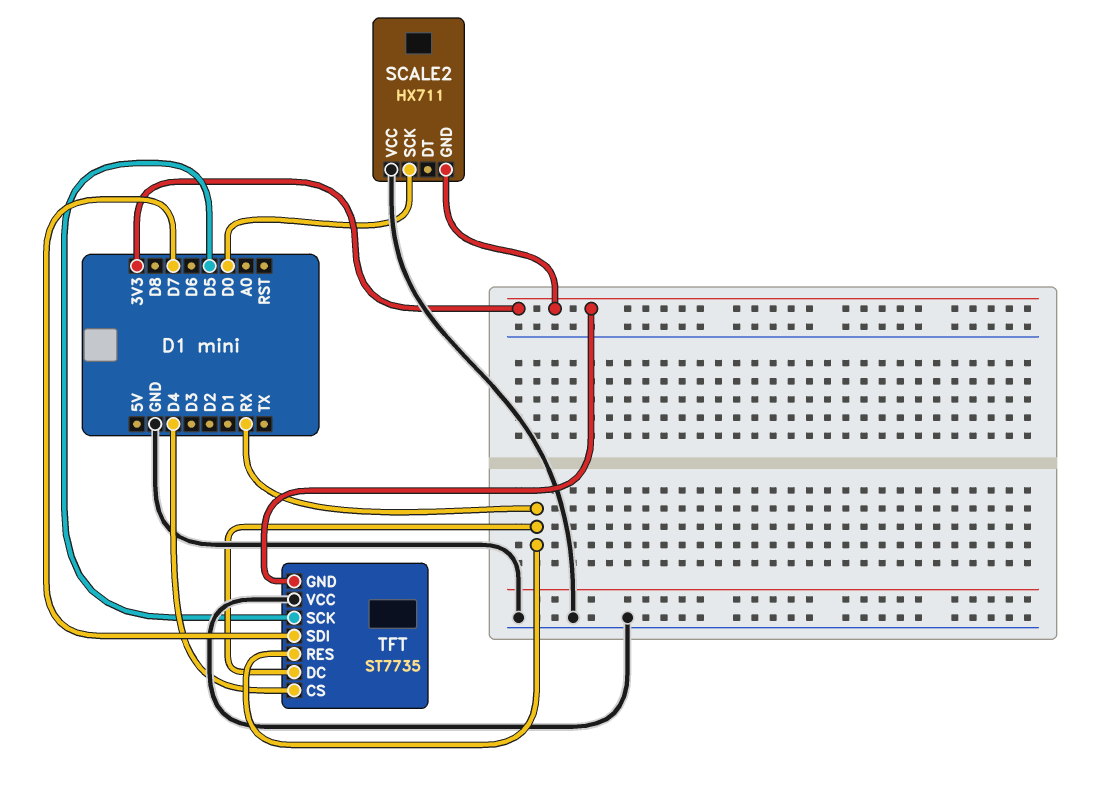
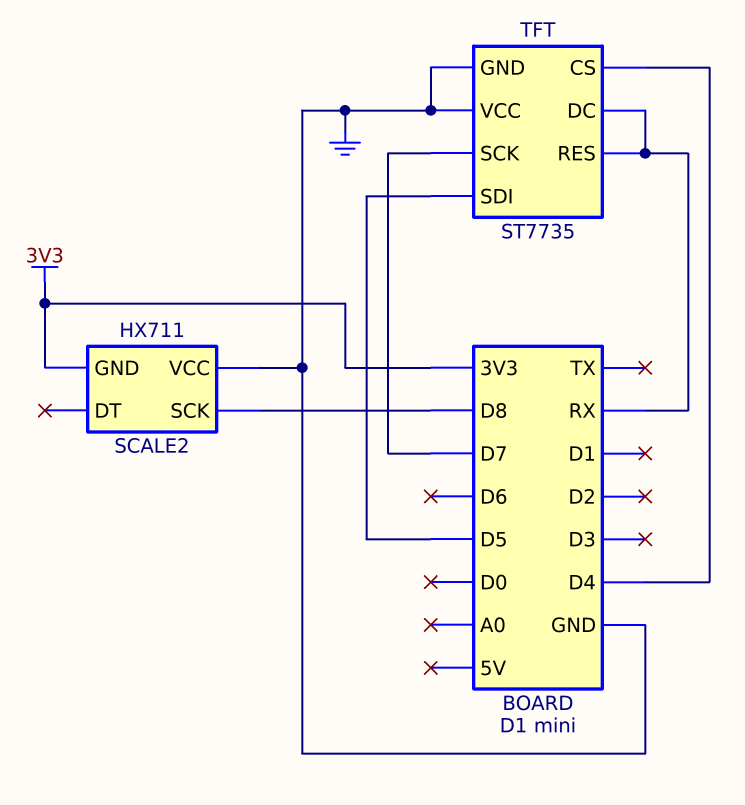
SCALE2 pin SCK: D0 -> D8
TFT pin GND: 3V3 -> GND
TFT pin SCK: D5 -> D7
TFT pin SDI: D7 -> D5

